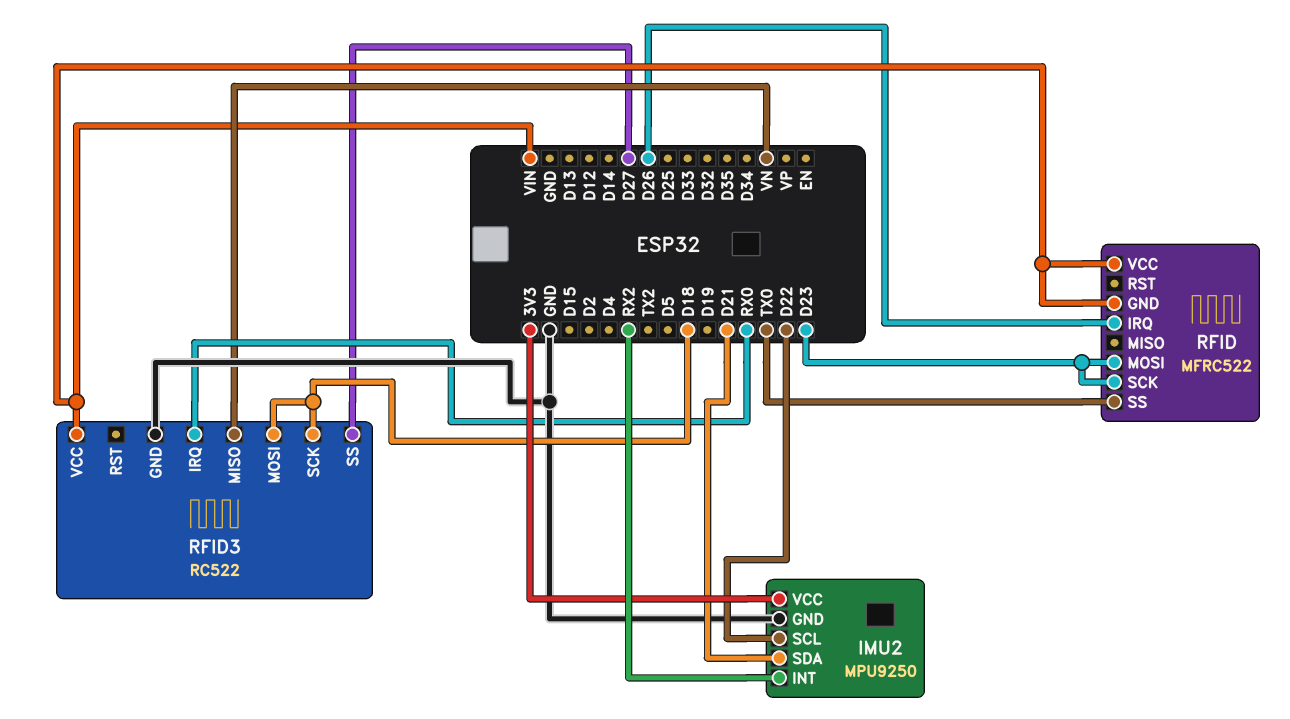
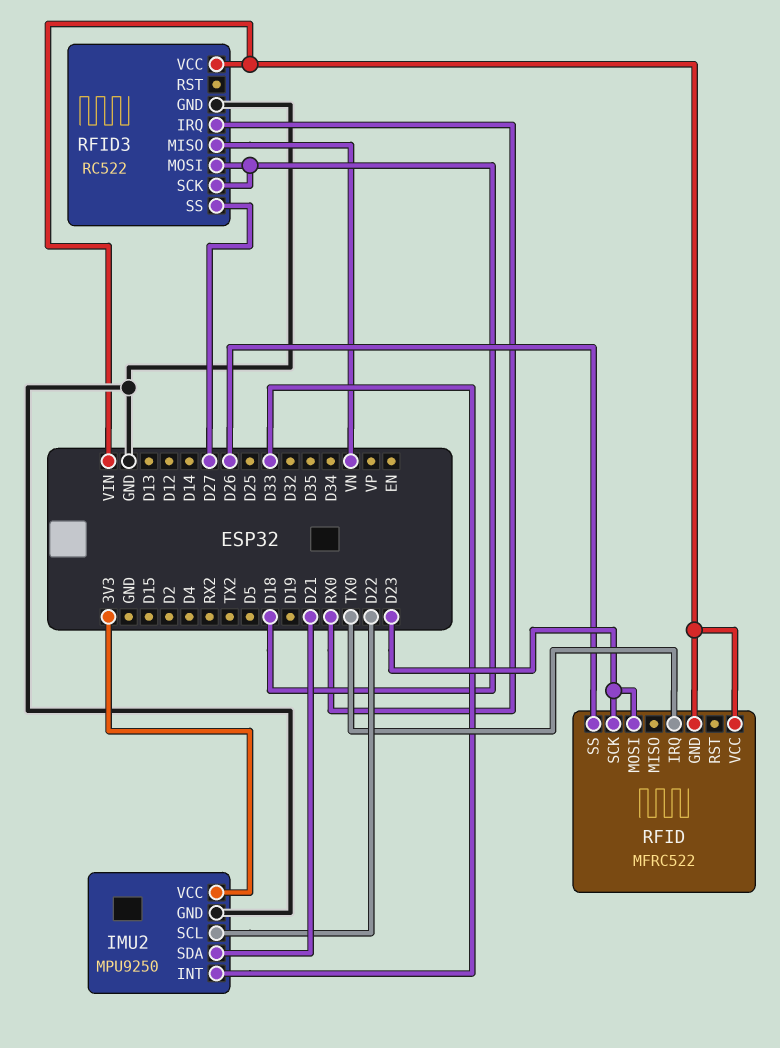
IMU2 pin INT: RX2 -> D33
RFID pin IRQ: D26 -> TX0
RFID pin SS: TX0 -> D26

